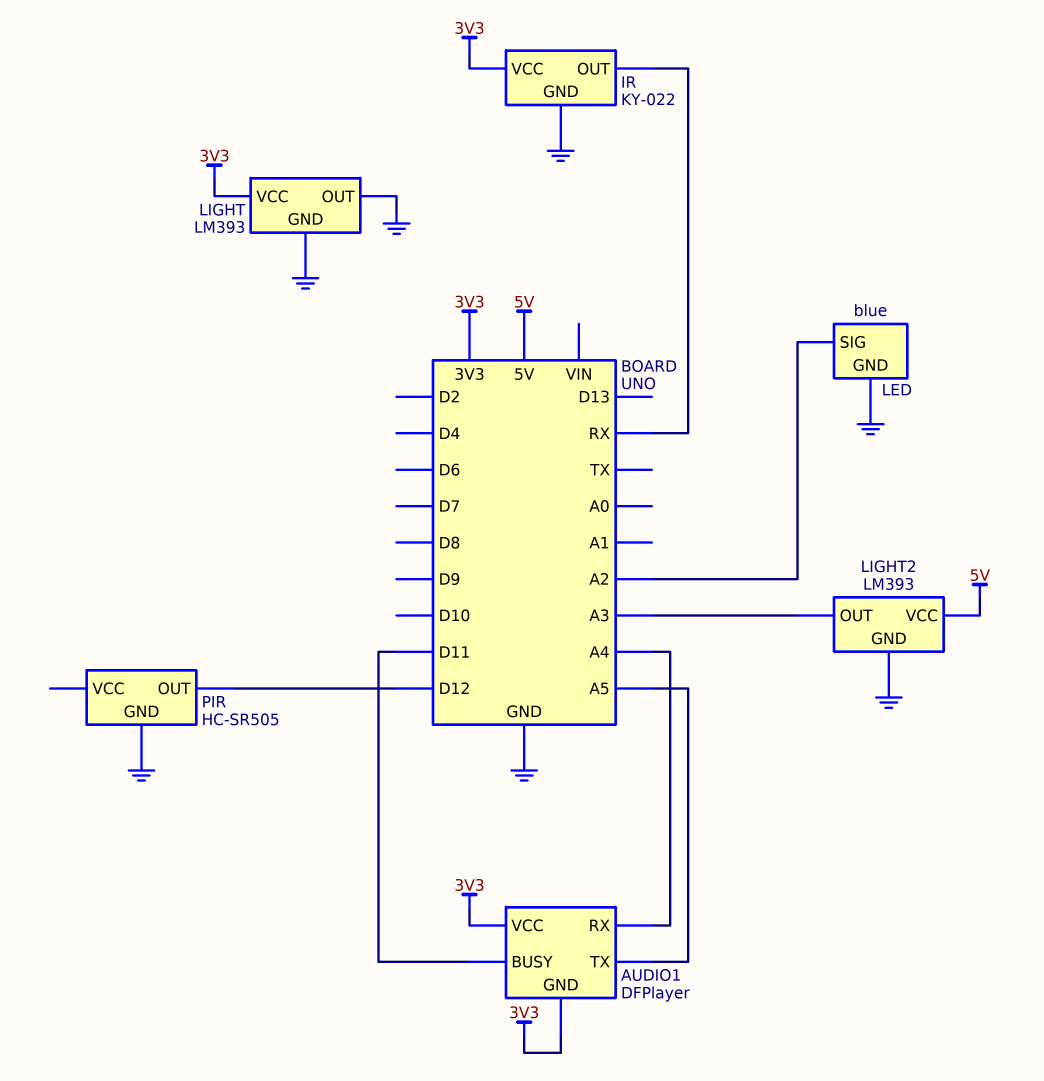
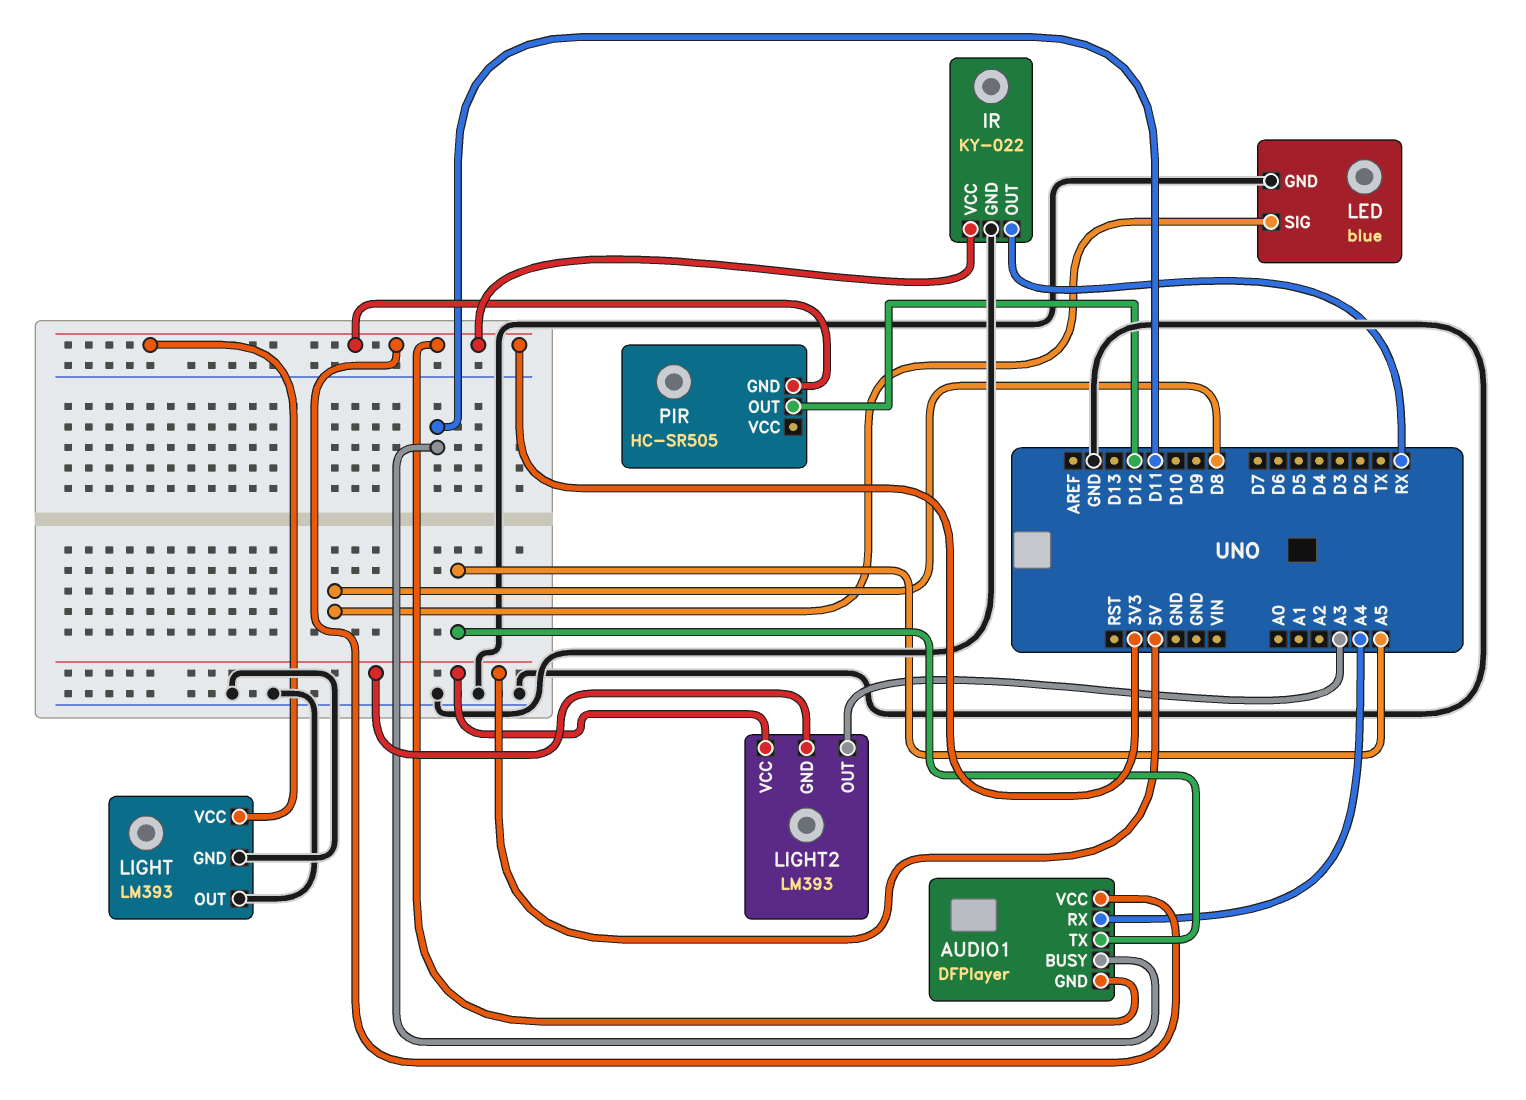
LED pin SIG: A2 -> D8
LIGHT2 pin GND: GND -> 5V
PIR pin GND: GND -> 3V3

